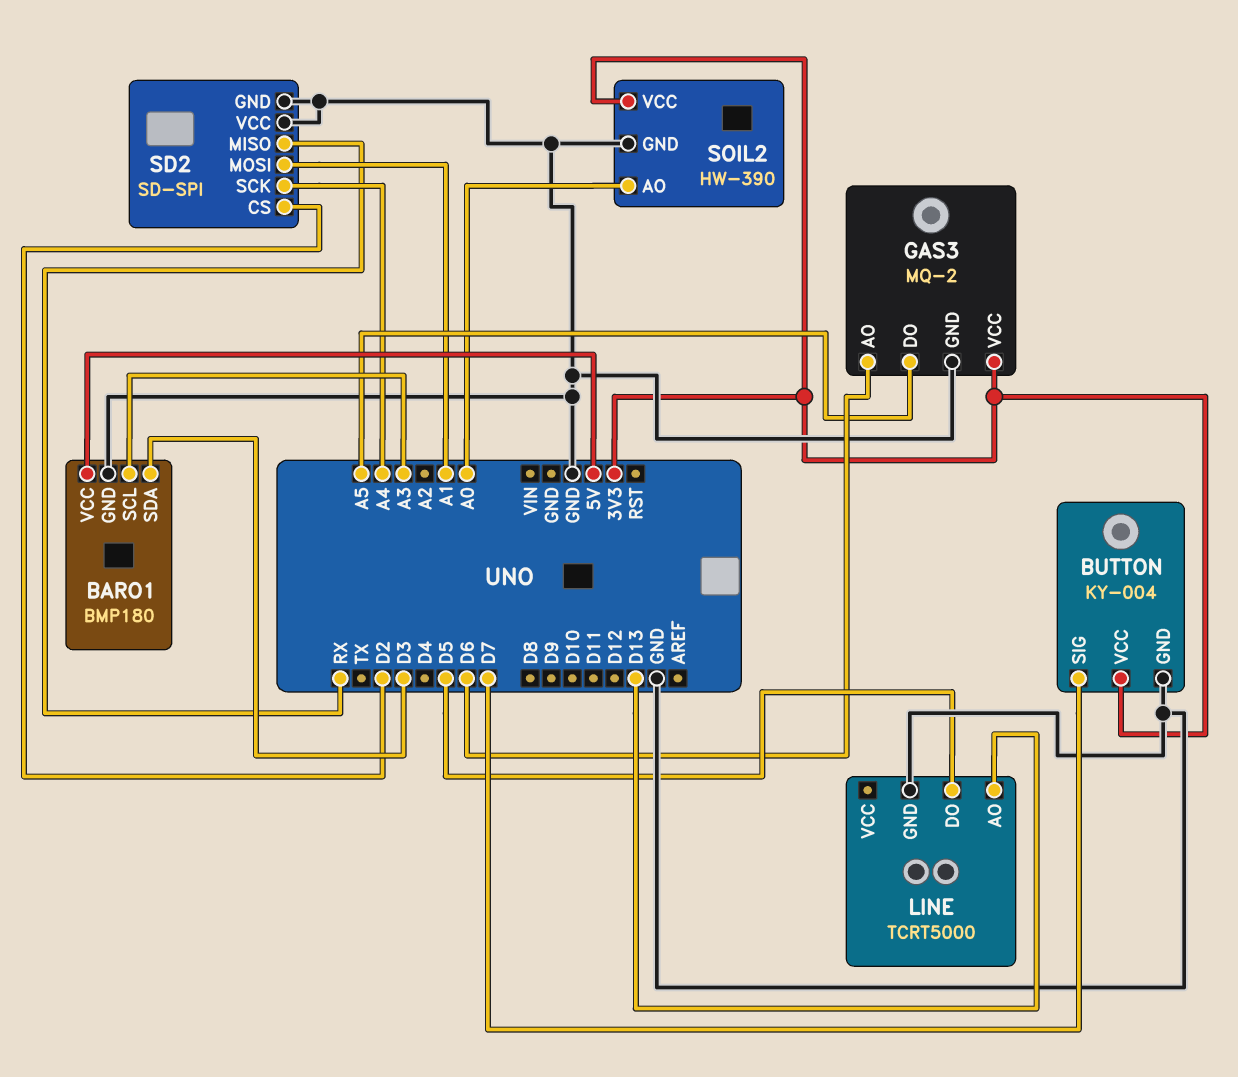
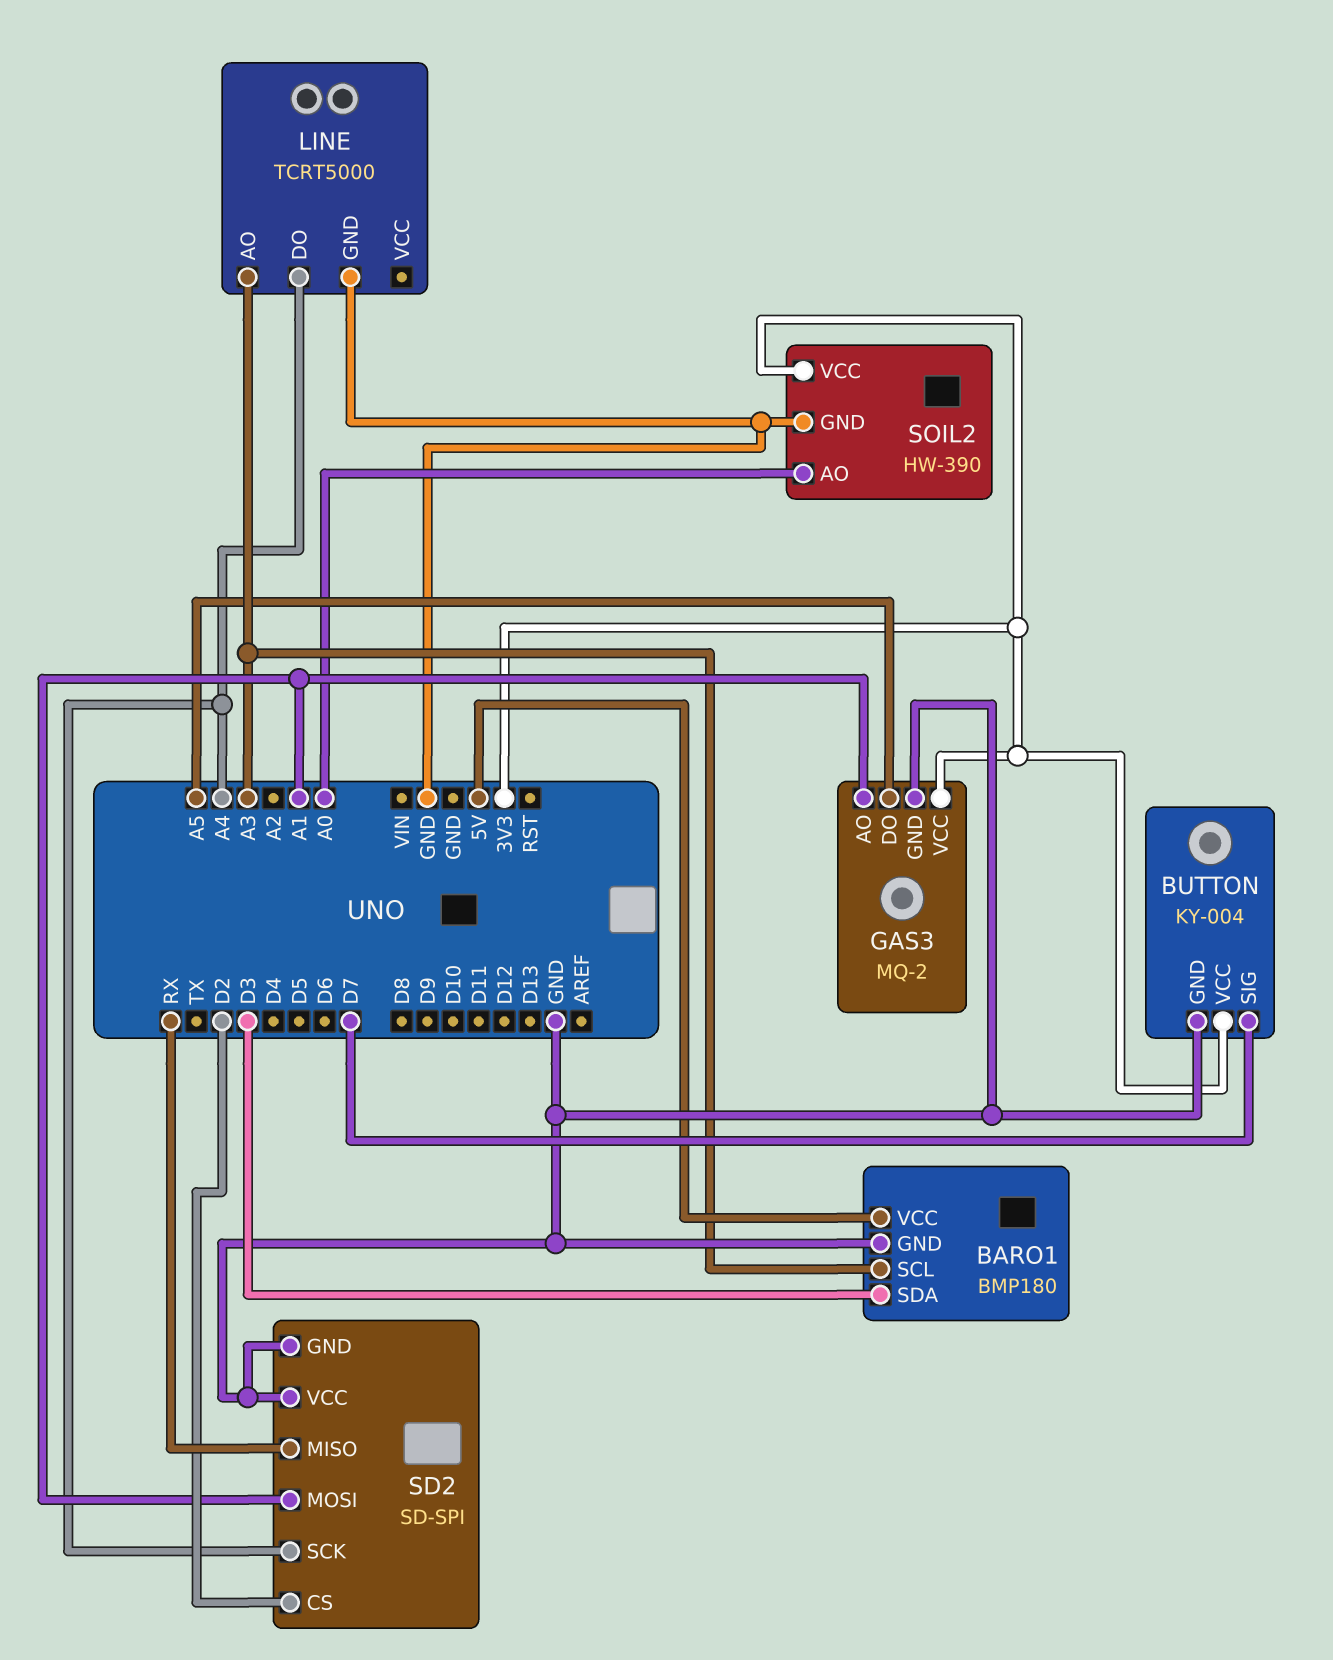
GAS3 pin AO: D6 -> A1
LINE pin AO: D13 -> A3
LINE pin DO: D5 -> A4

